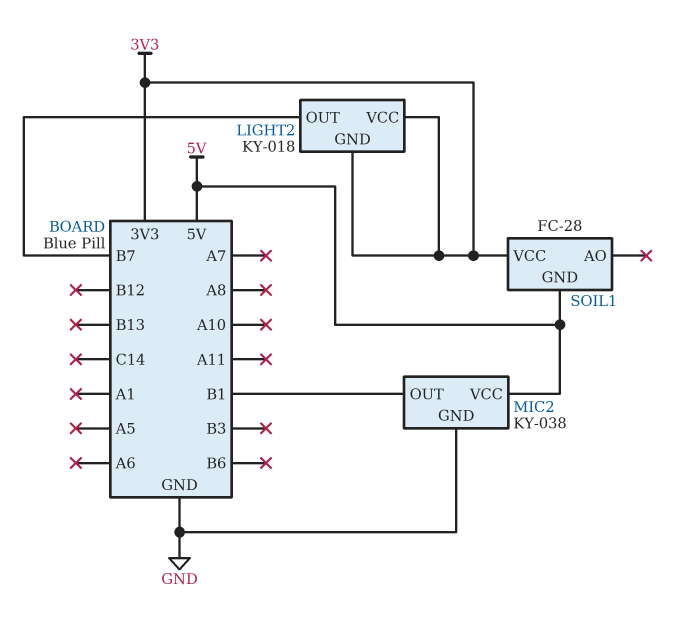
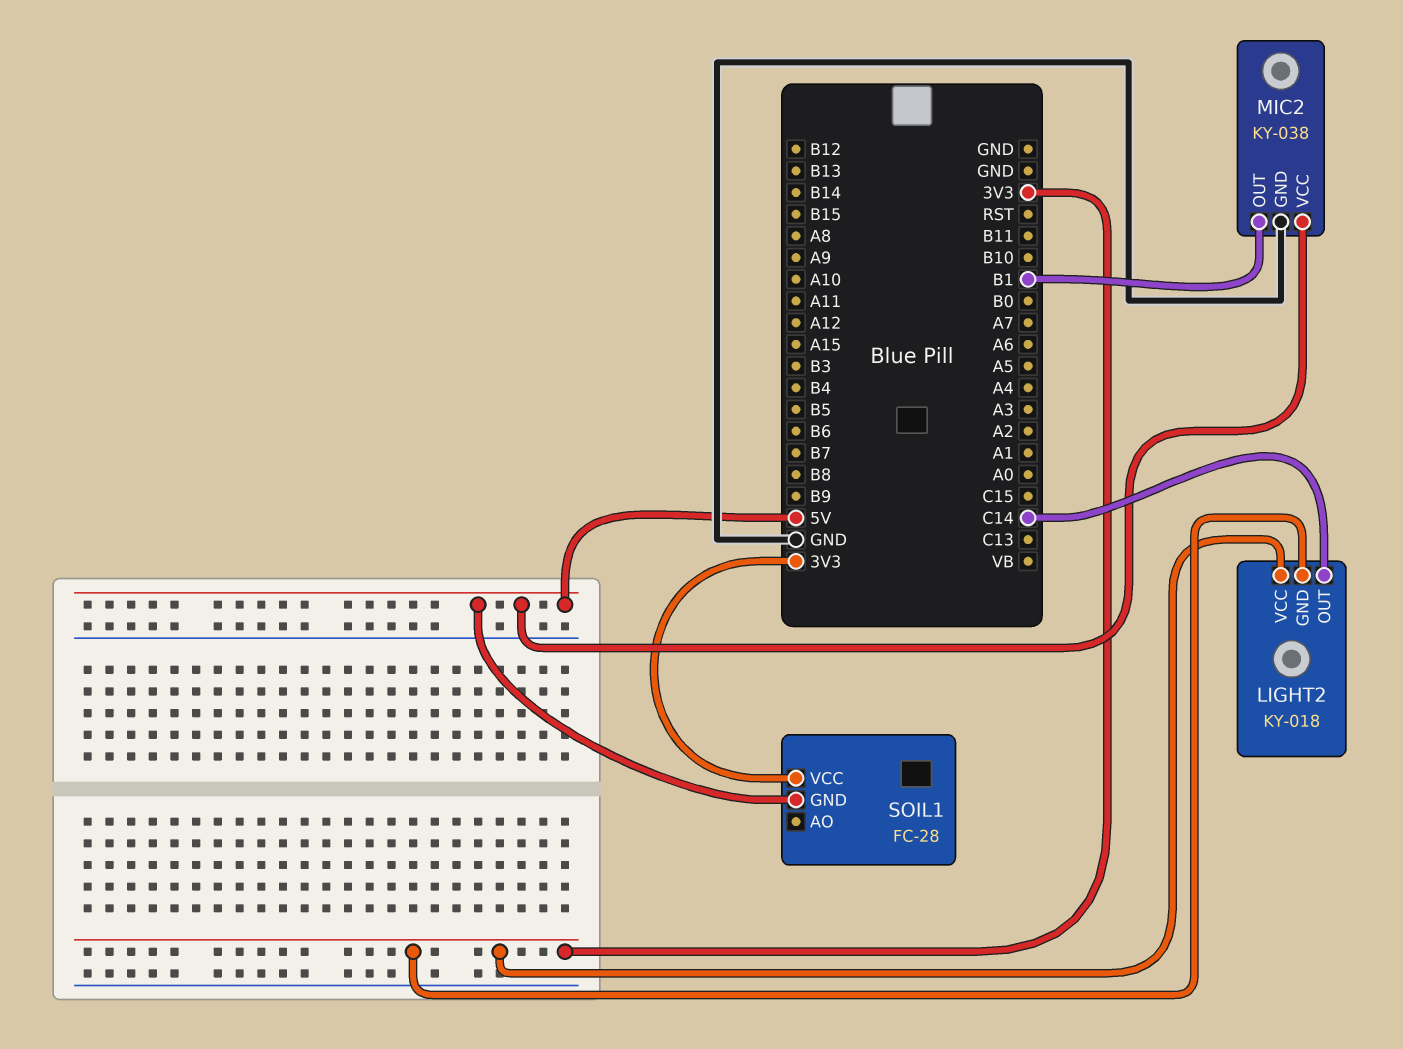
LIGHT2 pin OUT: B7 -> C14

